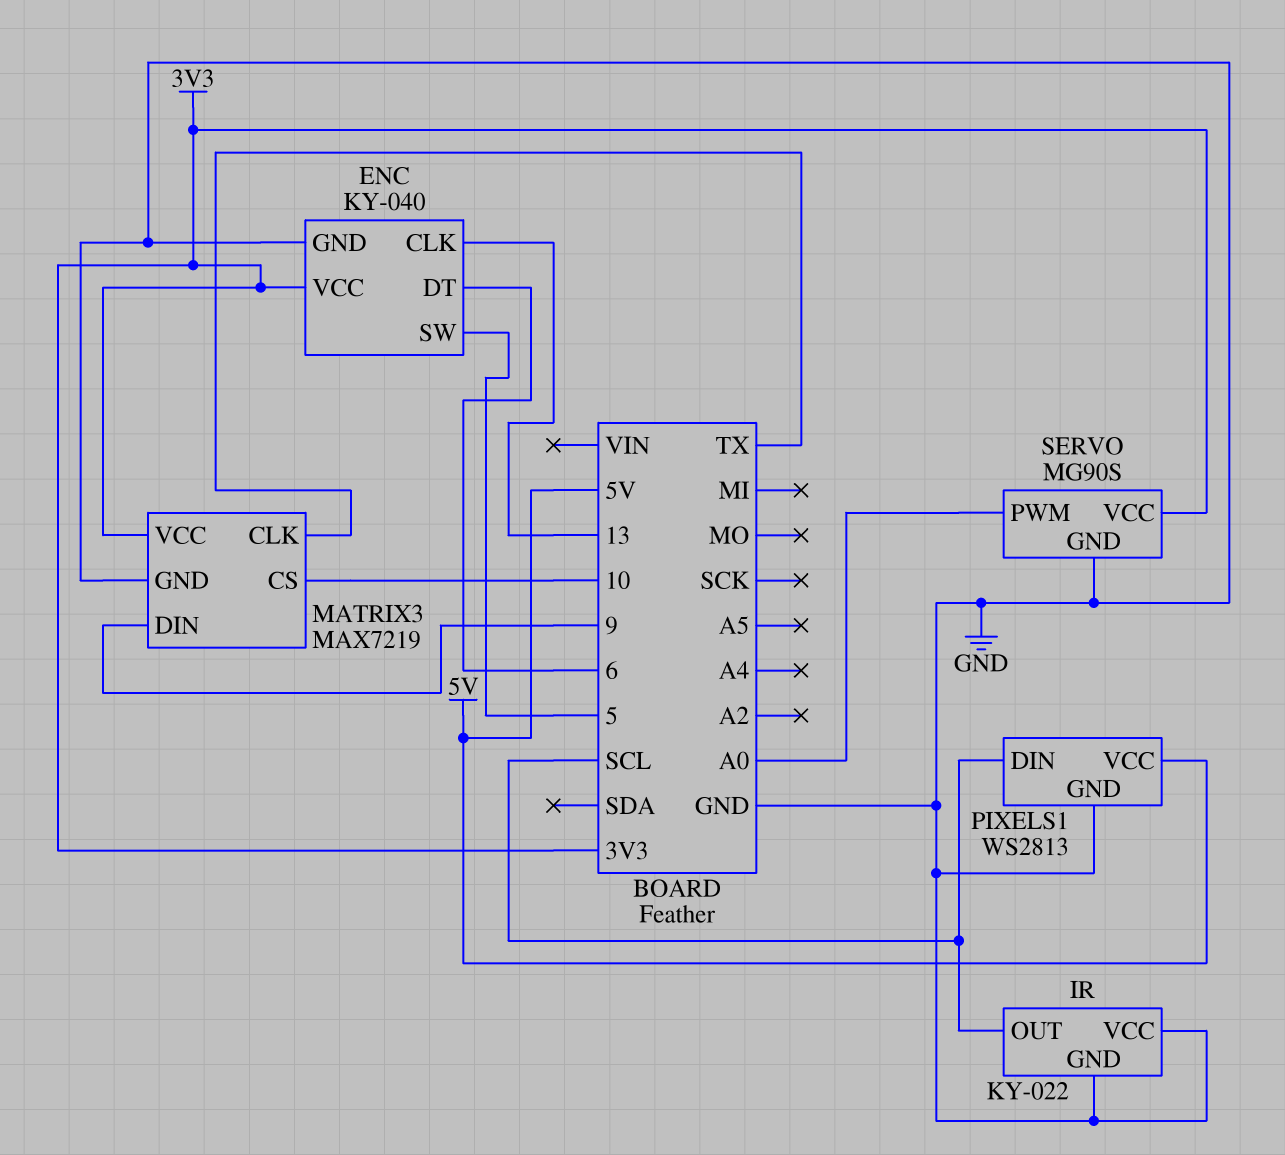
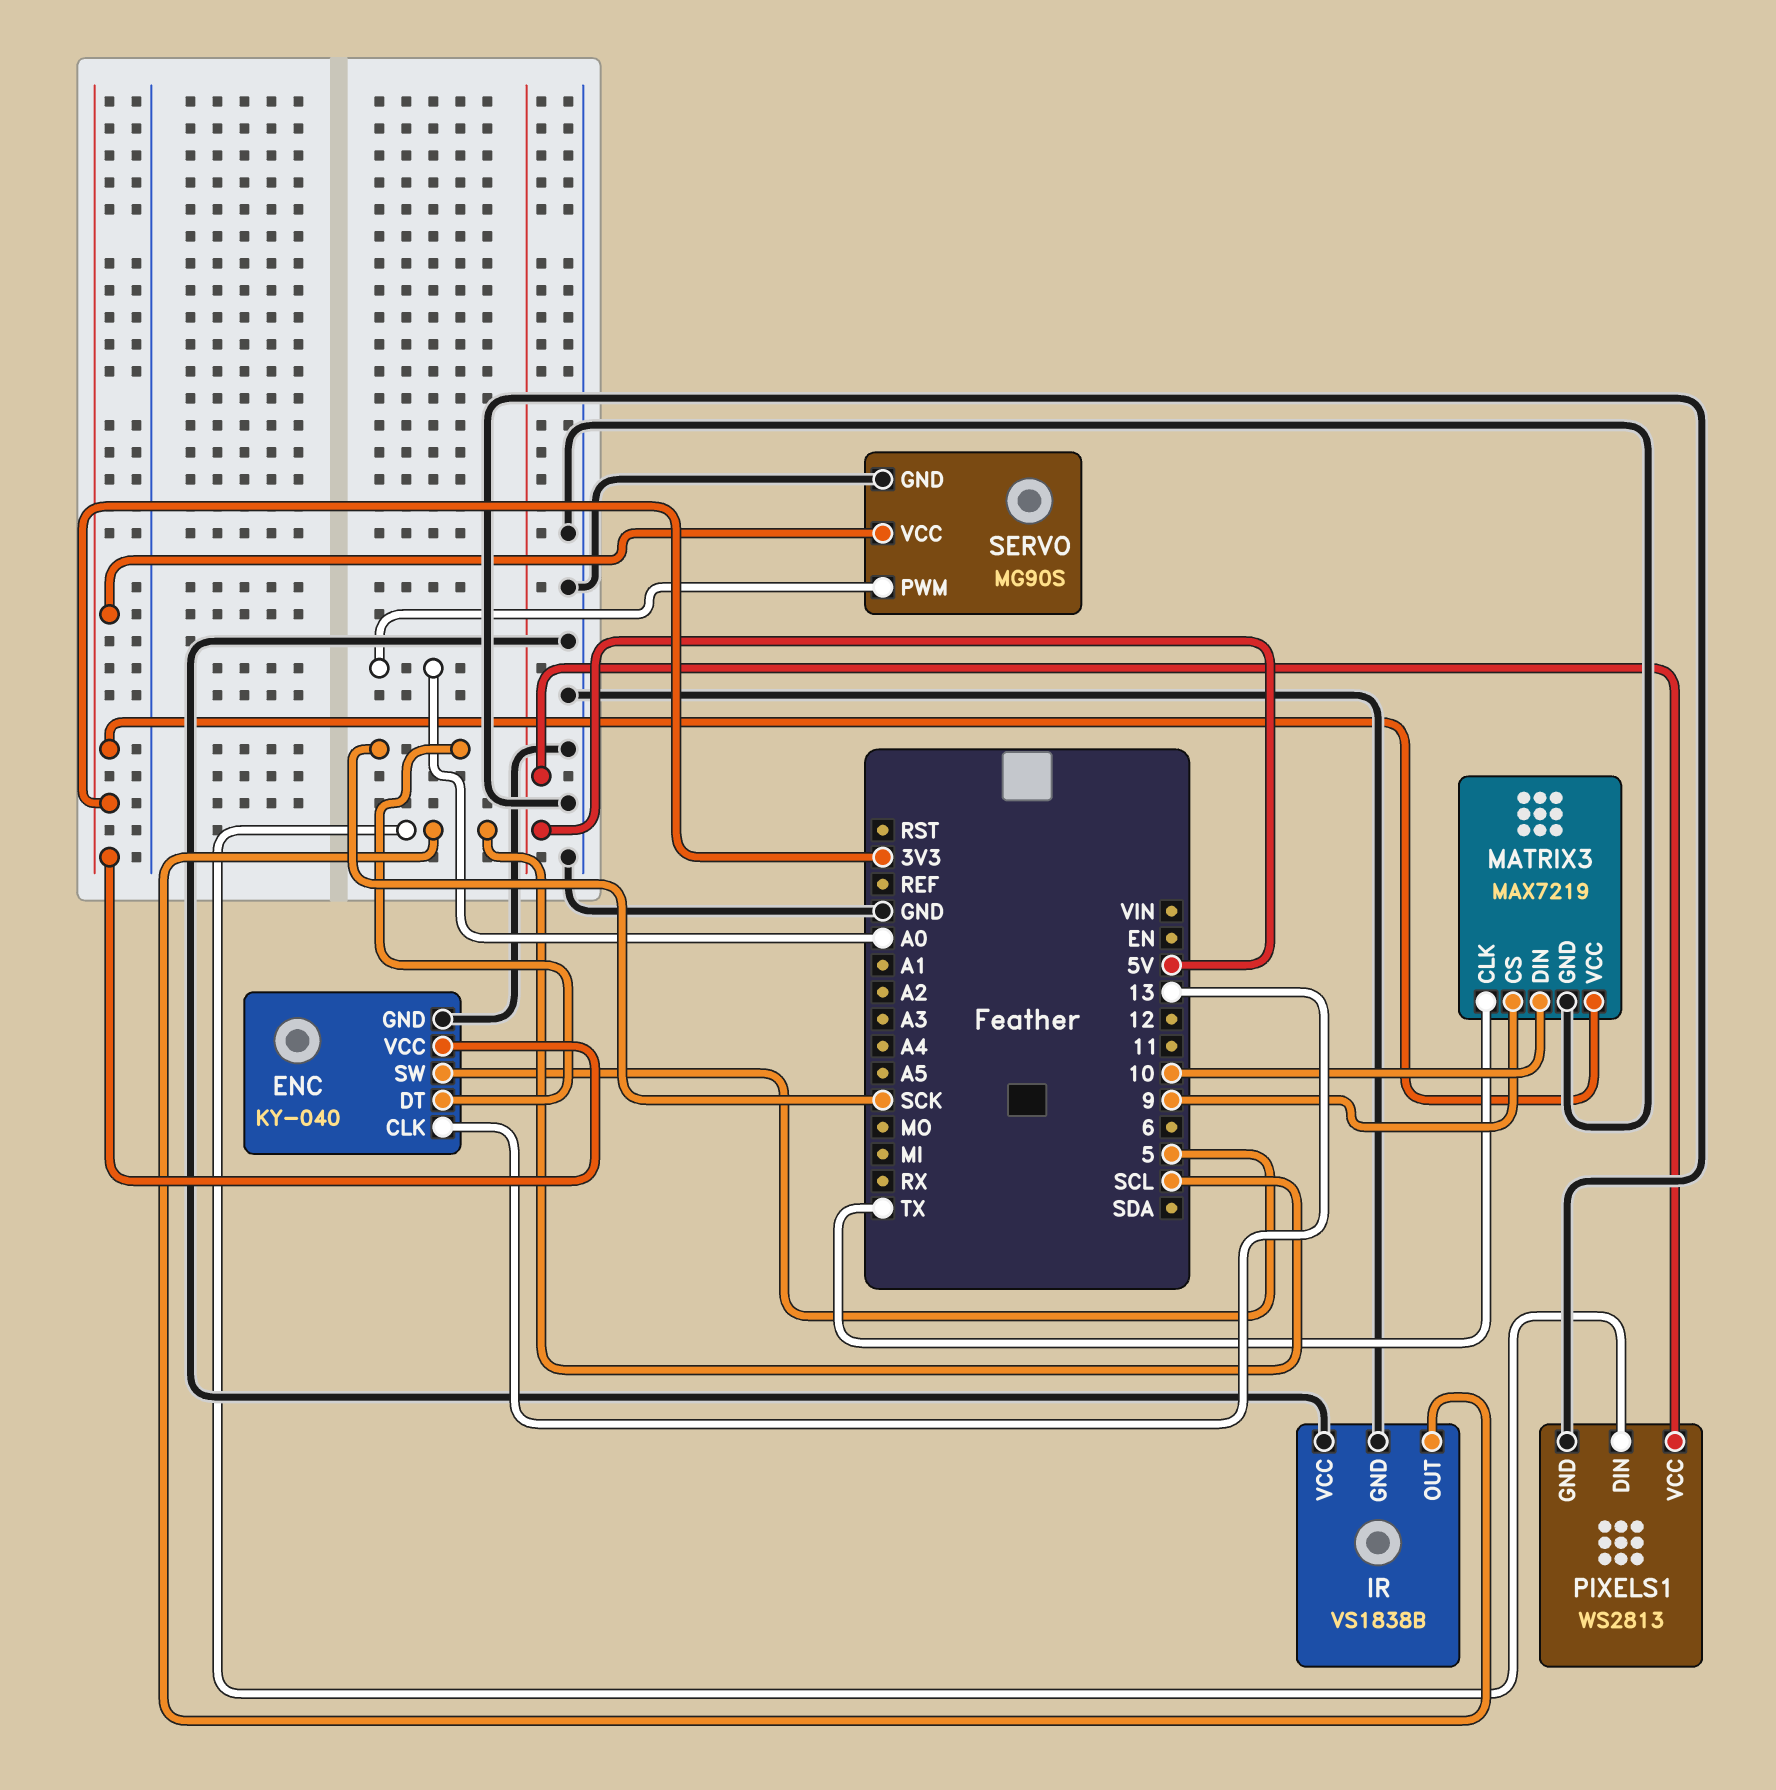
ENC pin DT: 6 -> SCK
IR: KY-022 -> VS1838B
MATRIX3 pin CS: 10 -> 9
MATRIX3 pin DIN: 9 -> 10

